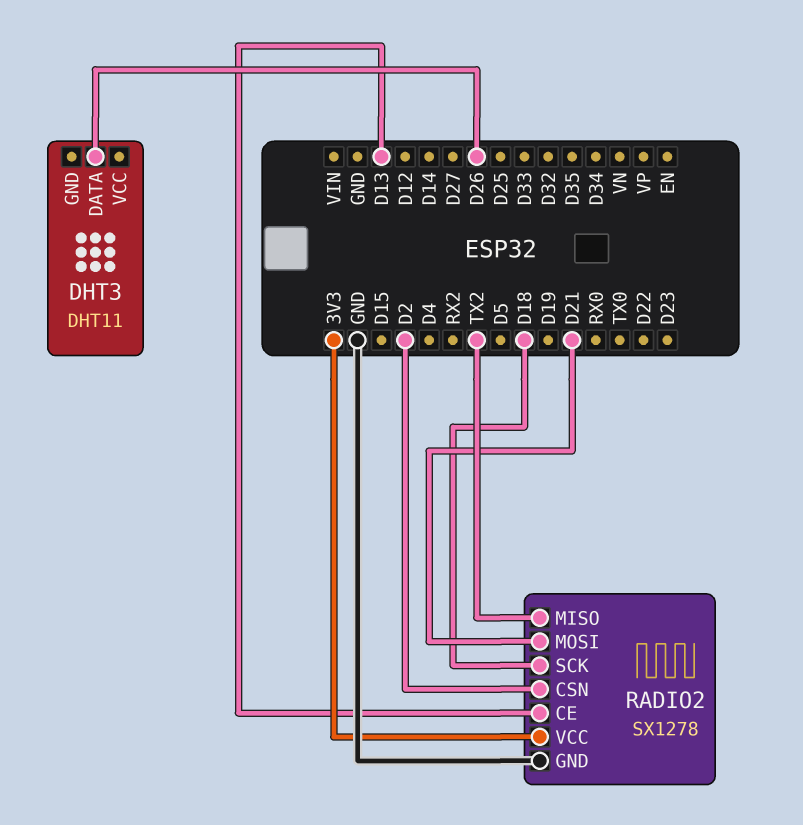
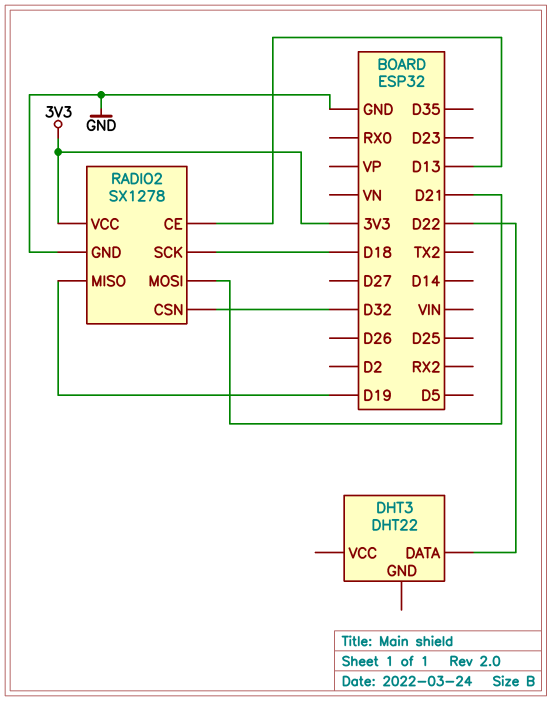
DHT3: DHT11 -> DHT22
DHT3 pin DATA: D26 -> D22
RADIO2 pin CSN: D2 -> D32
RADIO2 pin MISO: TX2 -> D19

